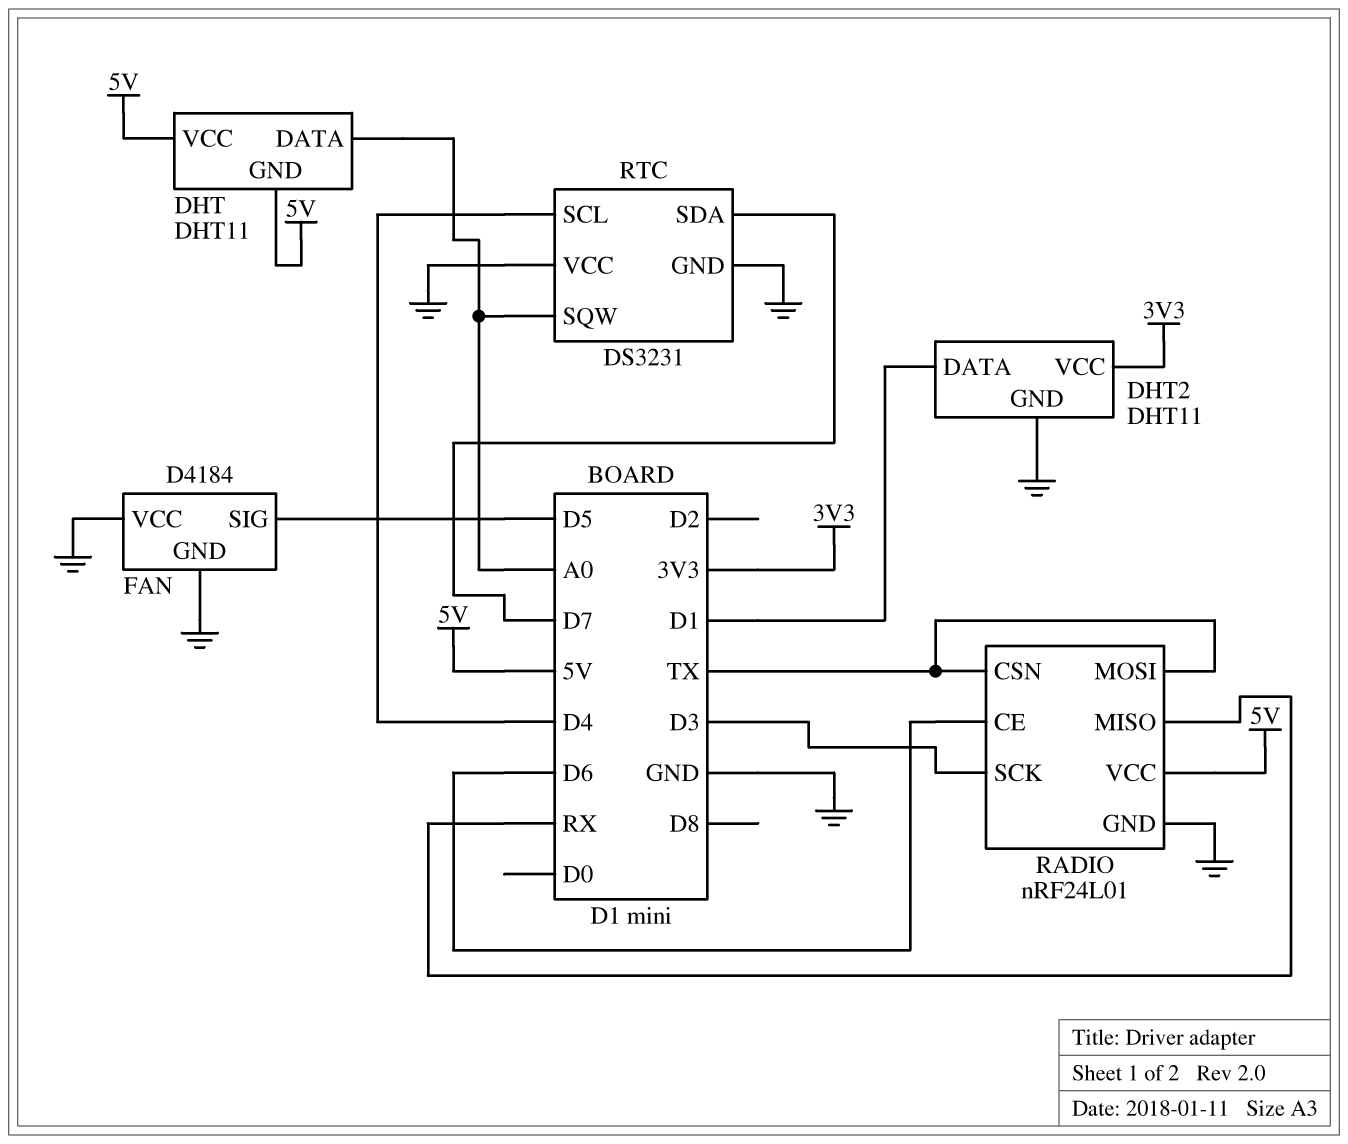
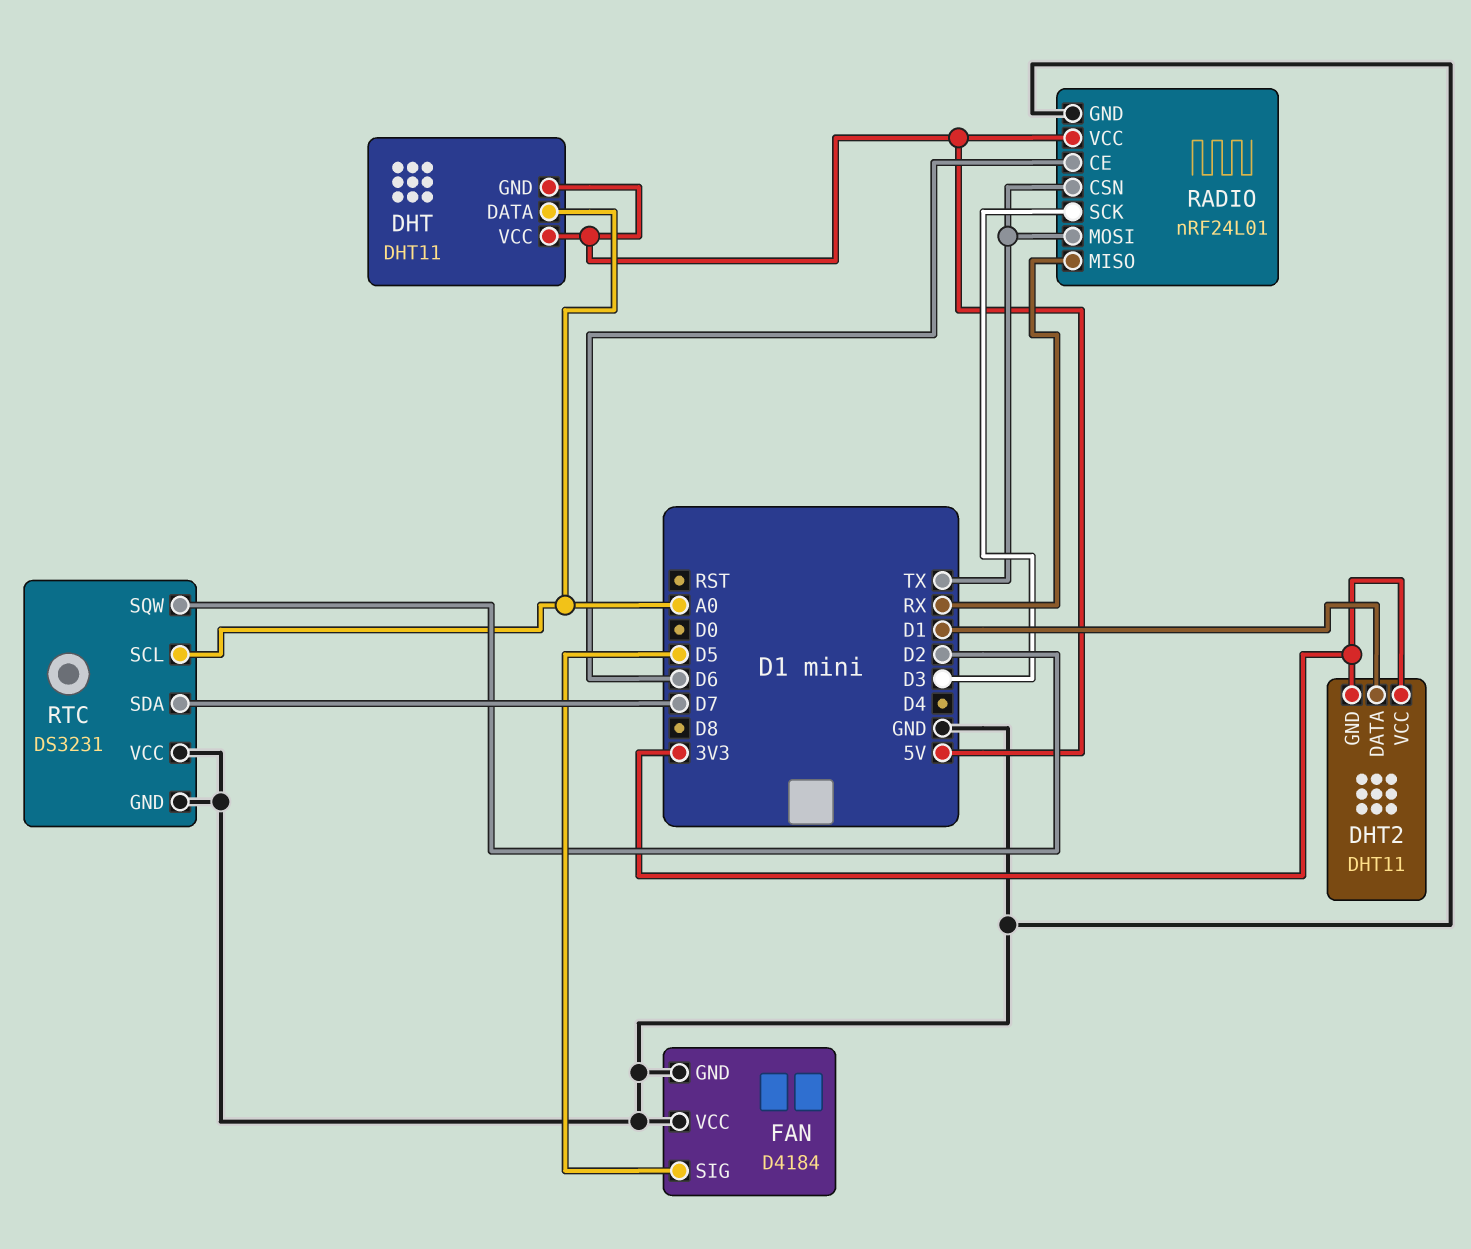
DHT2 pin GND: GND -> 3V3
RTC pin SCL: D4 -> A0
RTC pin SQW: A0 -> D2

